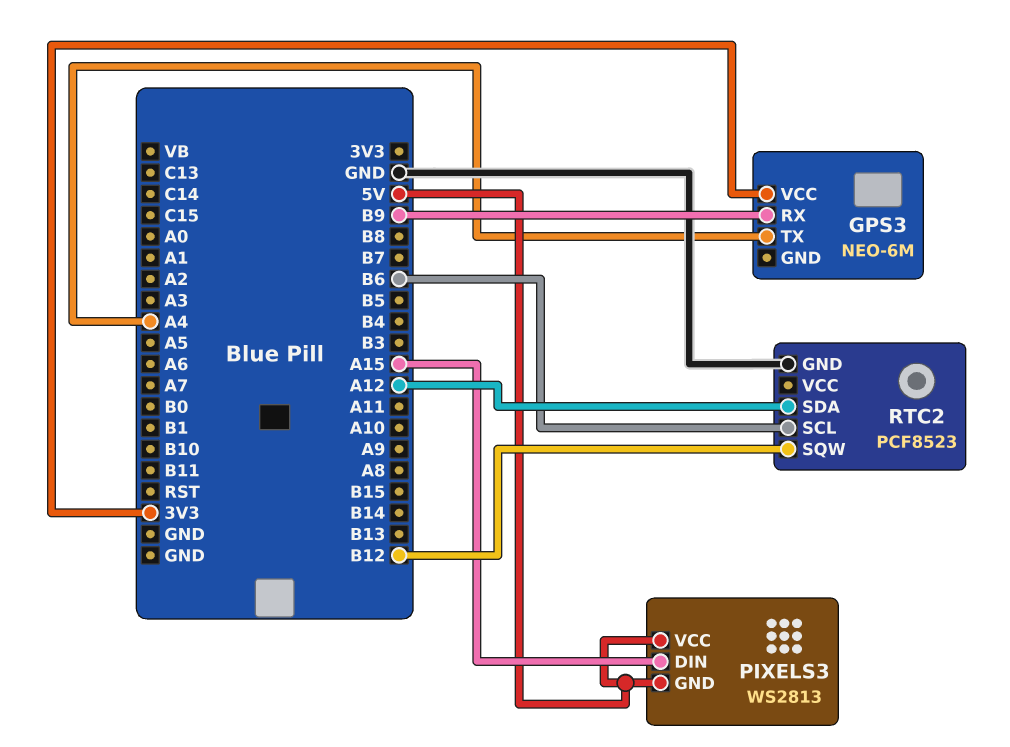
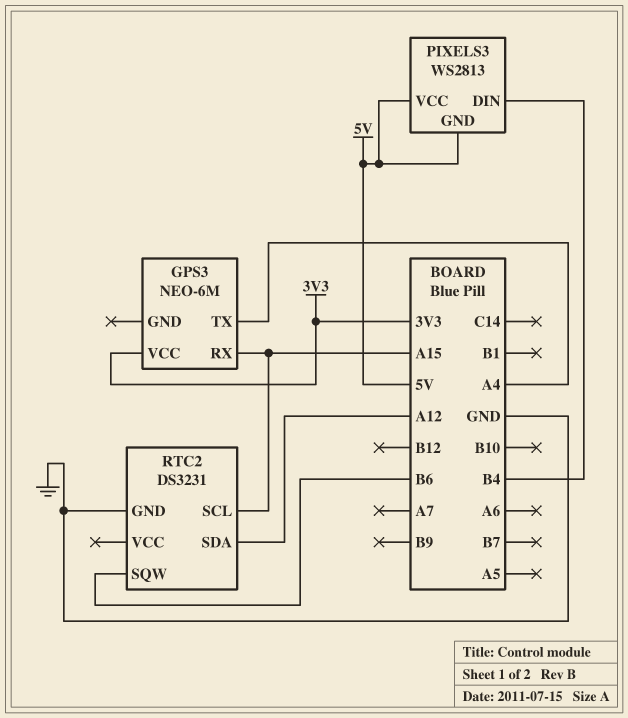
GPS3 pin RX: B9 -> A15
PIXELS3 pin DIN: A15 -> B4
RTC2: PCF8523 -> DS3231
RTC2 pin SCL: B6 -> A15
RTC2 pin SQW: B12 -> B6

